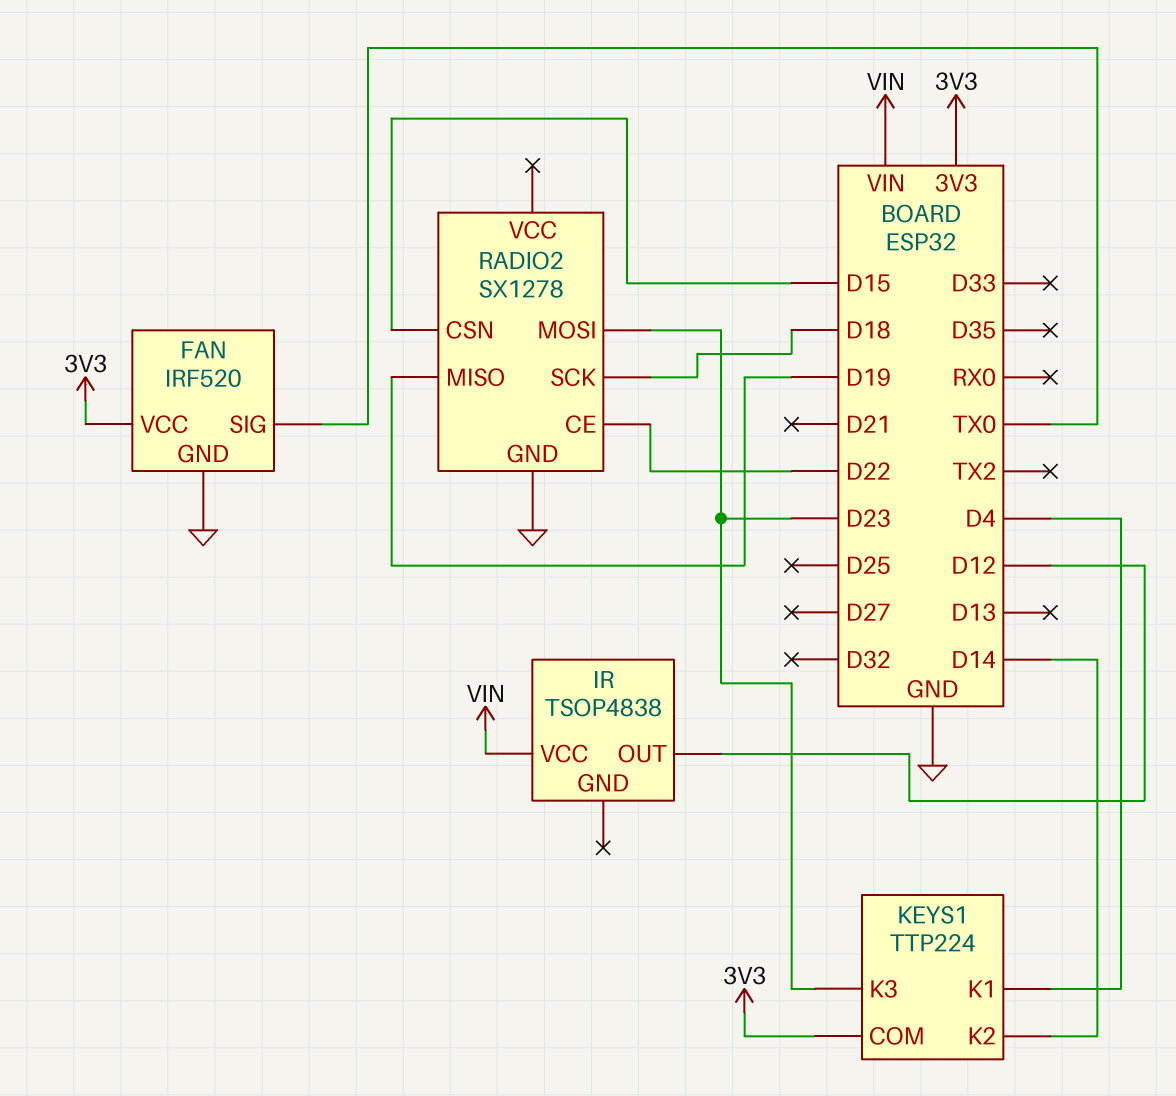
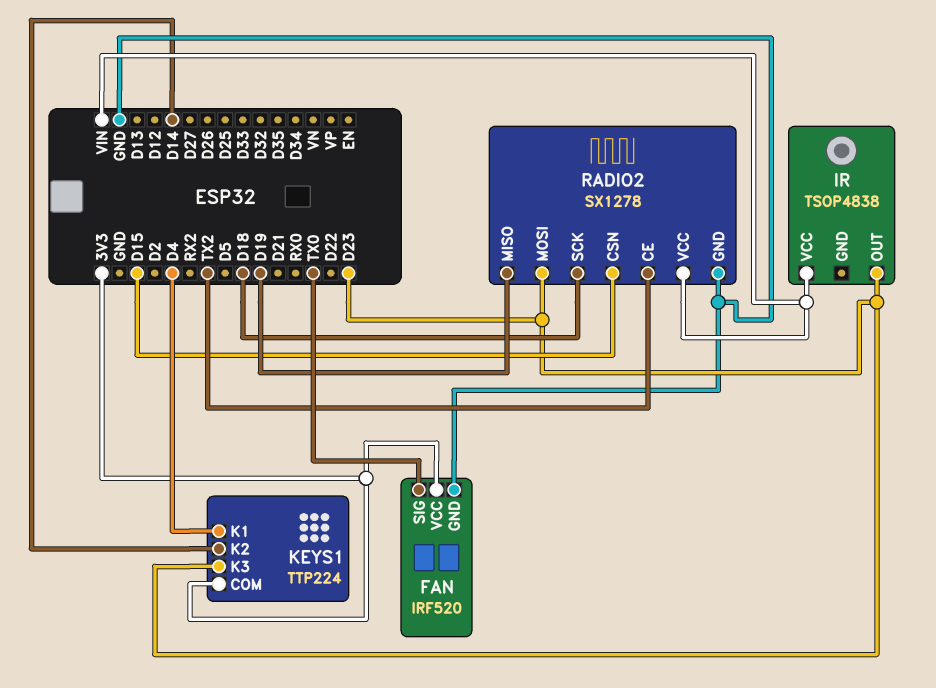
IR pin OUT: D12 -> D23
RADIO2 pin CE: D22 -> TX2
RADIO2 pin VCC: none -> VIN

